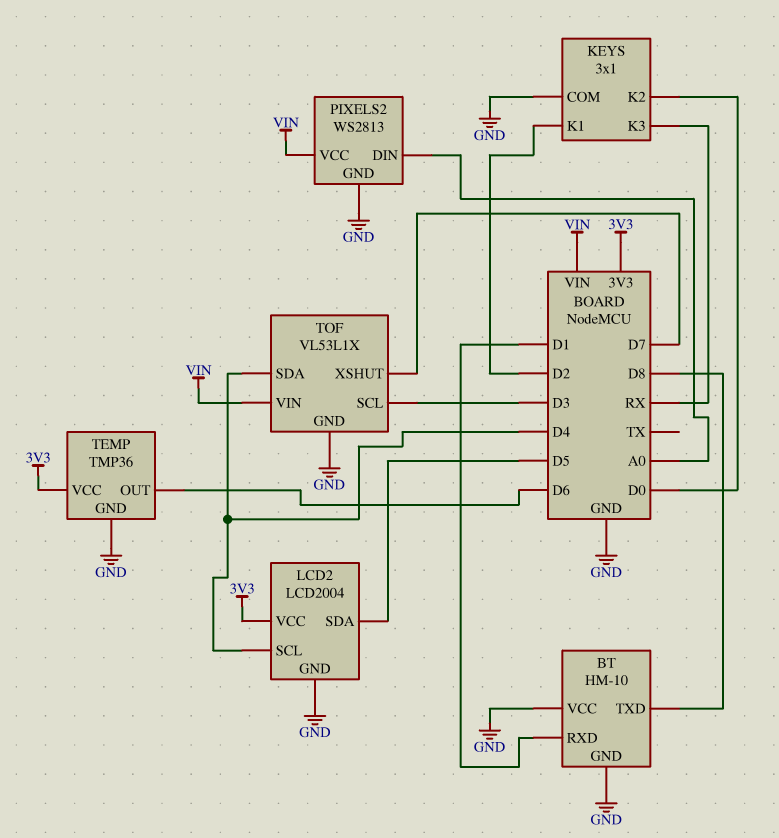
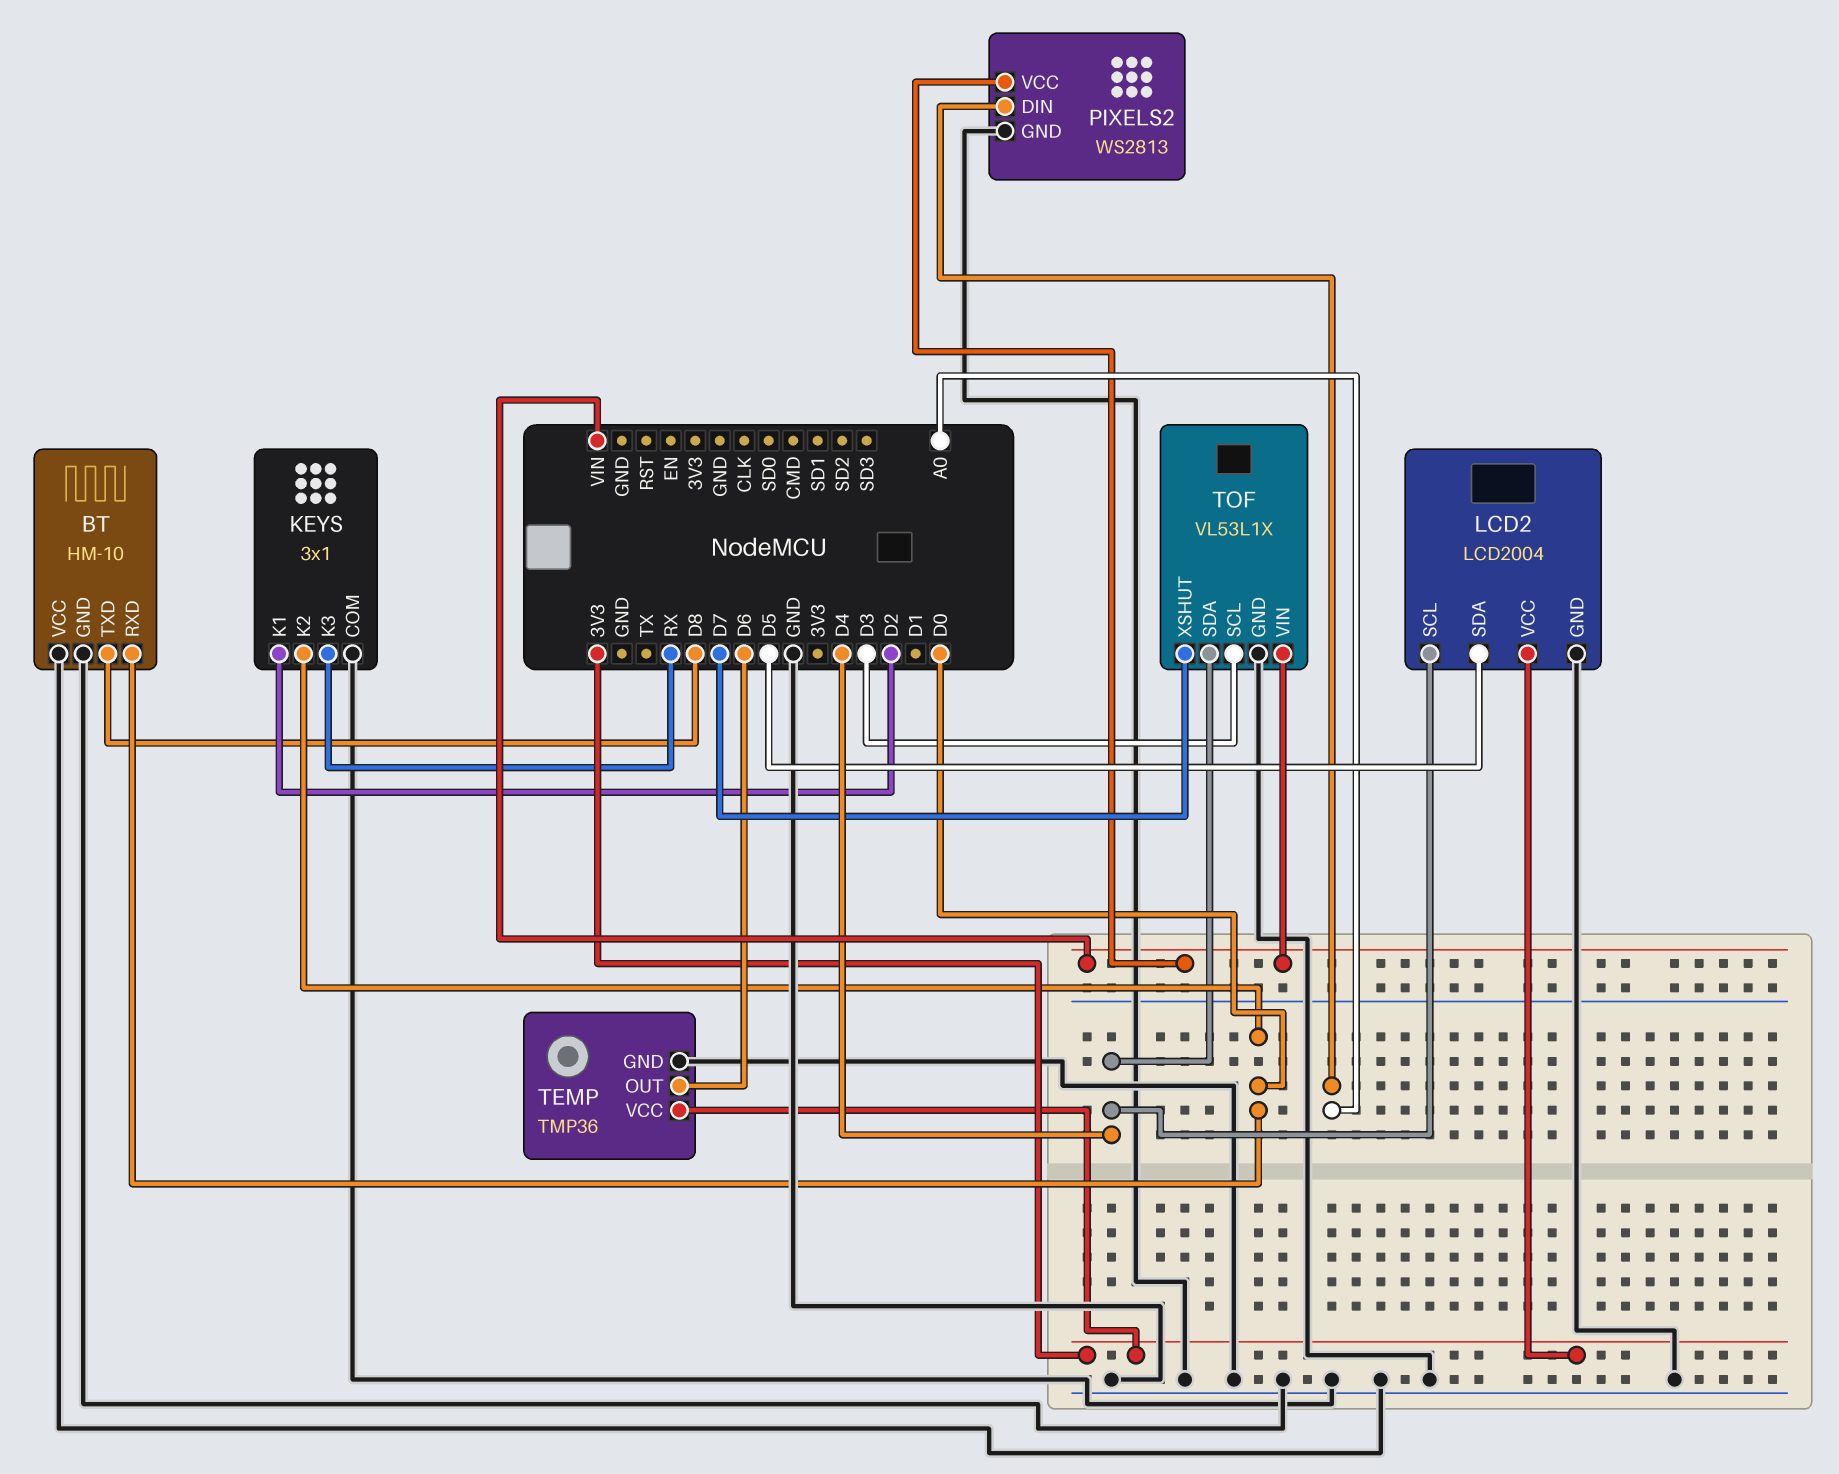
BT pin RXD: D1 -> D0

